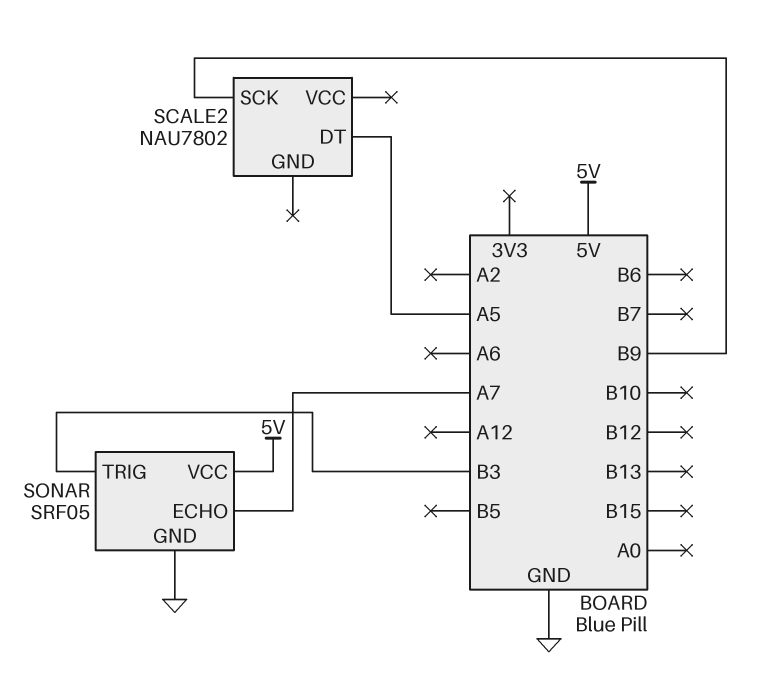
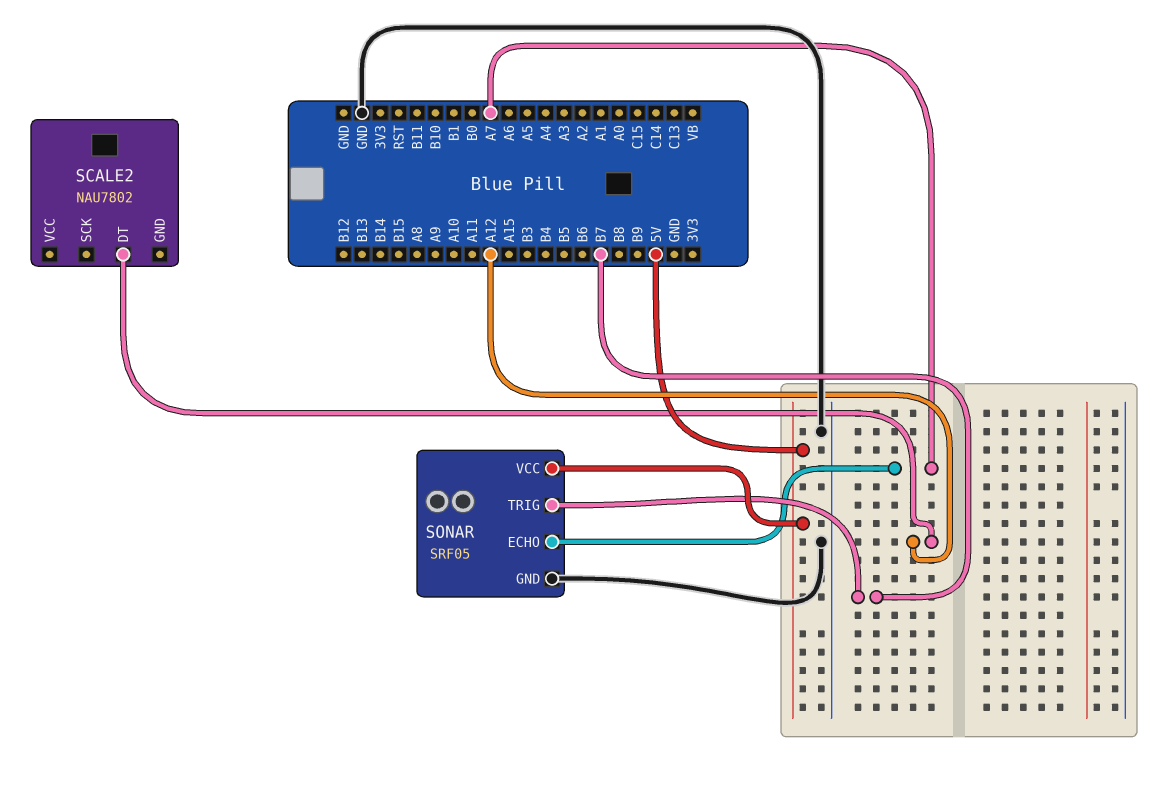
SCALE2 pin DT: A5 -> A12
SCALE2 pin SCK: B9 -> none
SONAR pin TRIG: B3 -> B7

